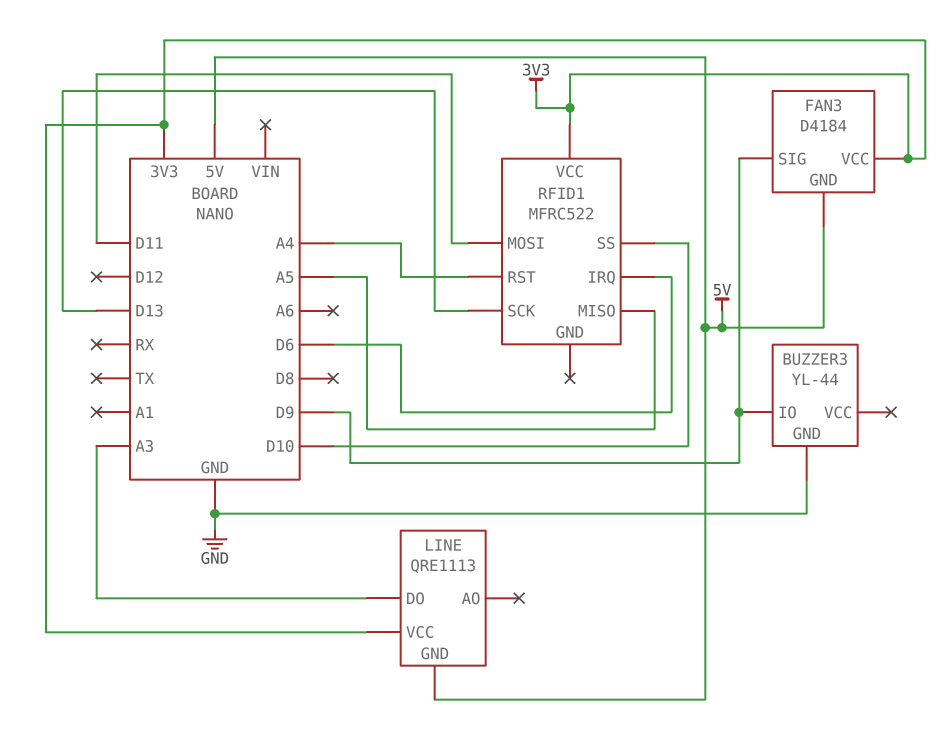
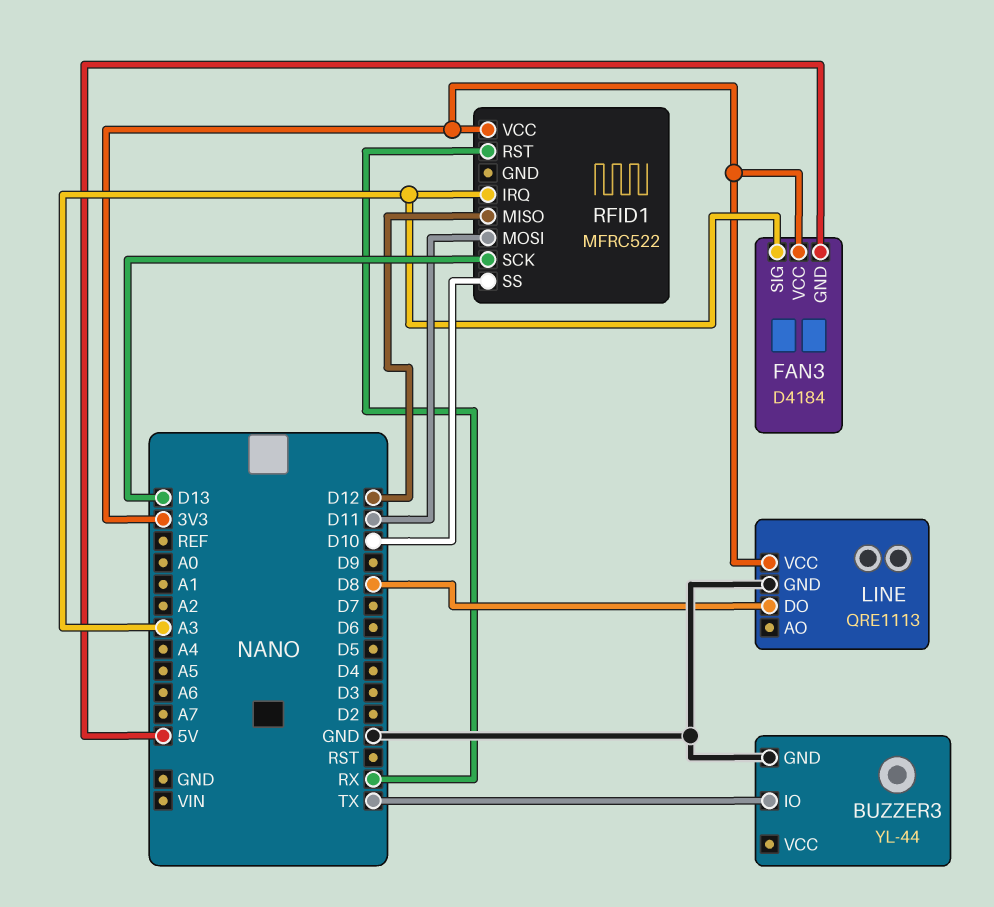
BUZZER3 pin IO: D9 -> TX
FAN3 pin SIG: D9 -> A3
LINE pin DO: A3 -> D8
LINE pin GND: 5V -> GND
RFID1 pin IRQ: D6 -> A3
RFID1 pin MISO: A5 -> D12
RFID1 pin RST: A4 -> RX

